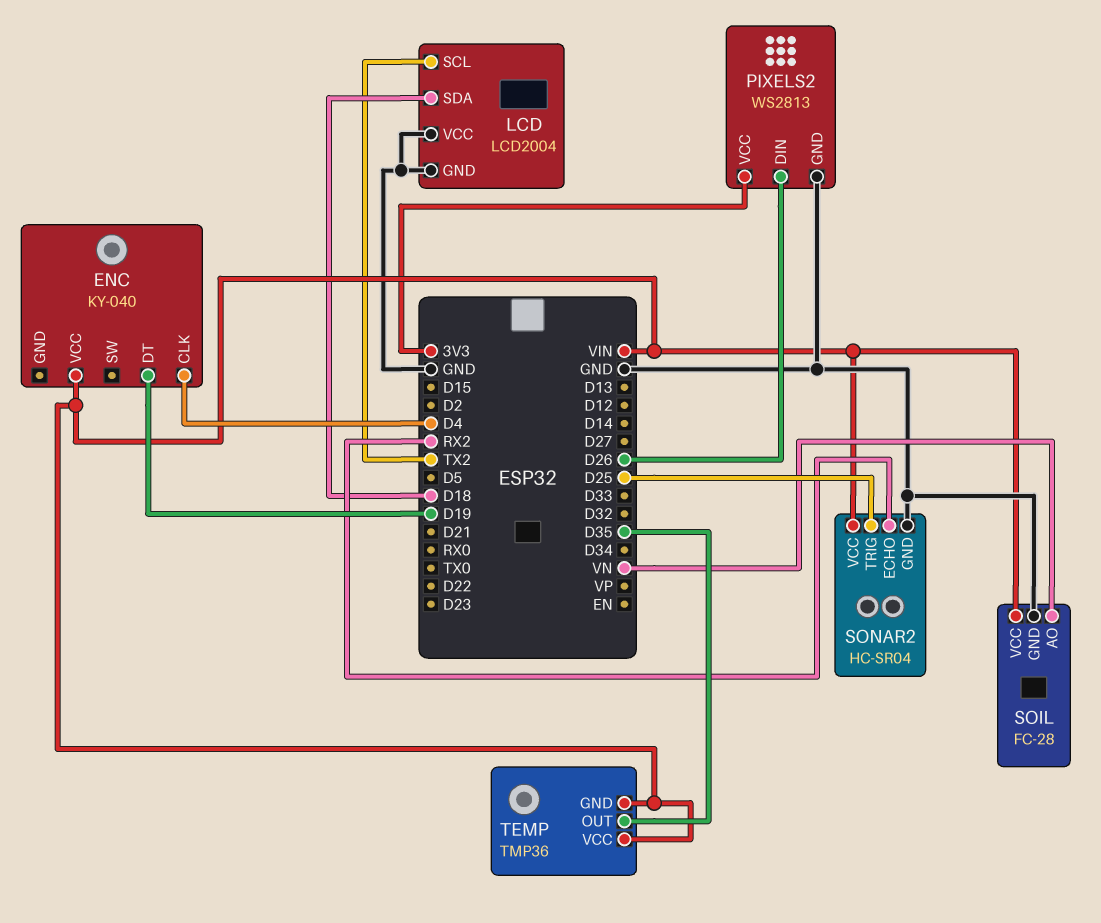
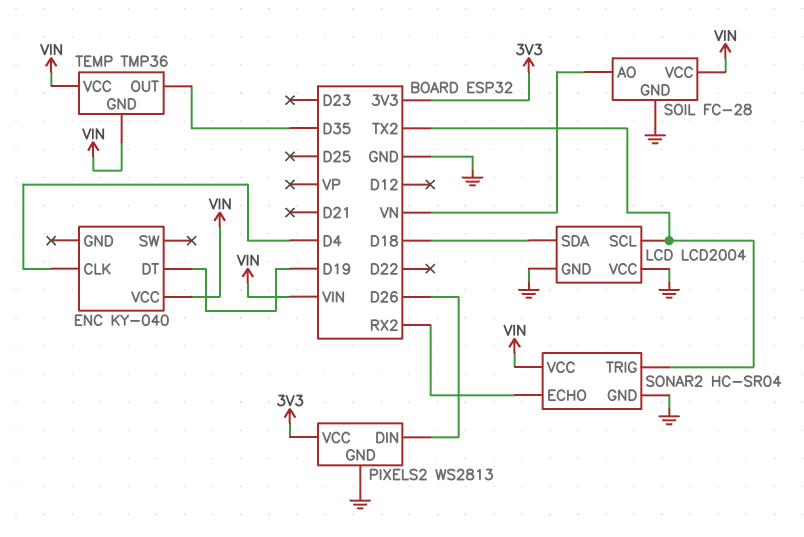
SONAR2 pin TRIG: D25 -> TX2

